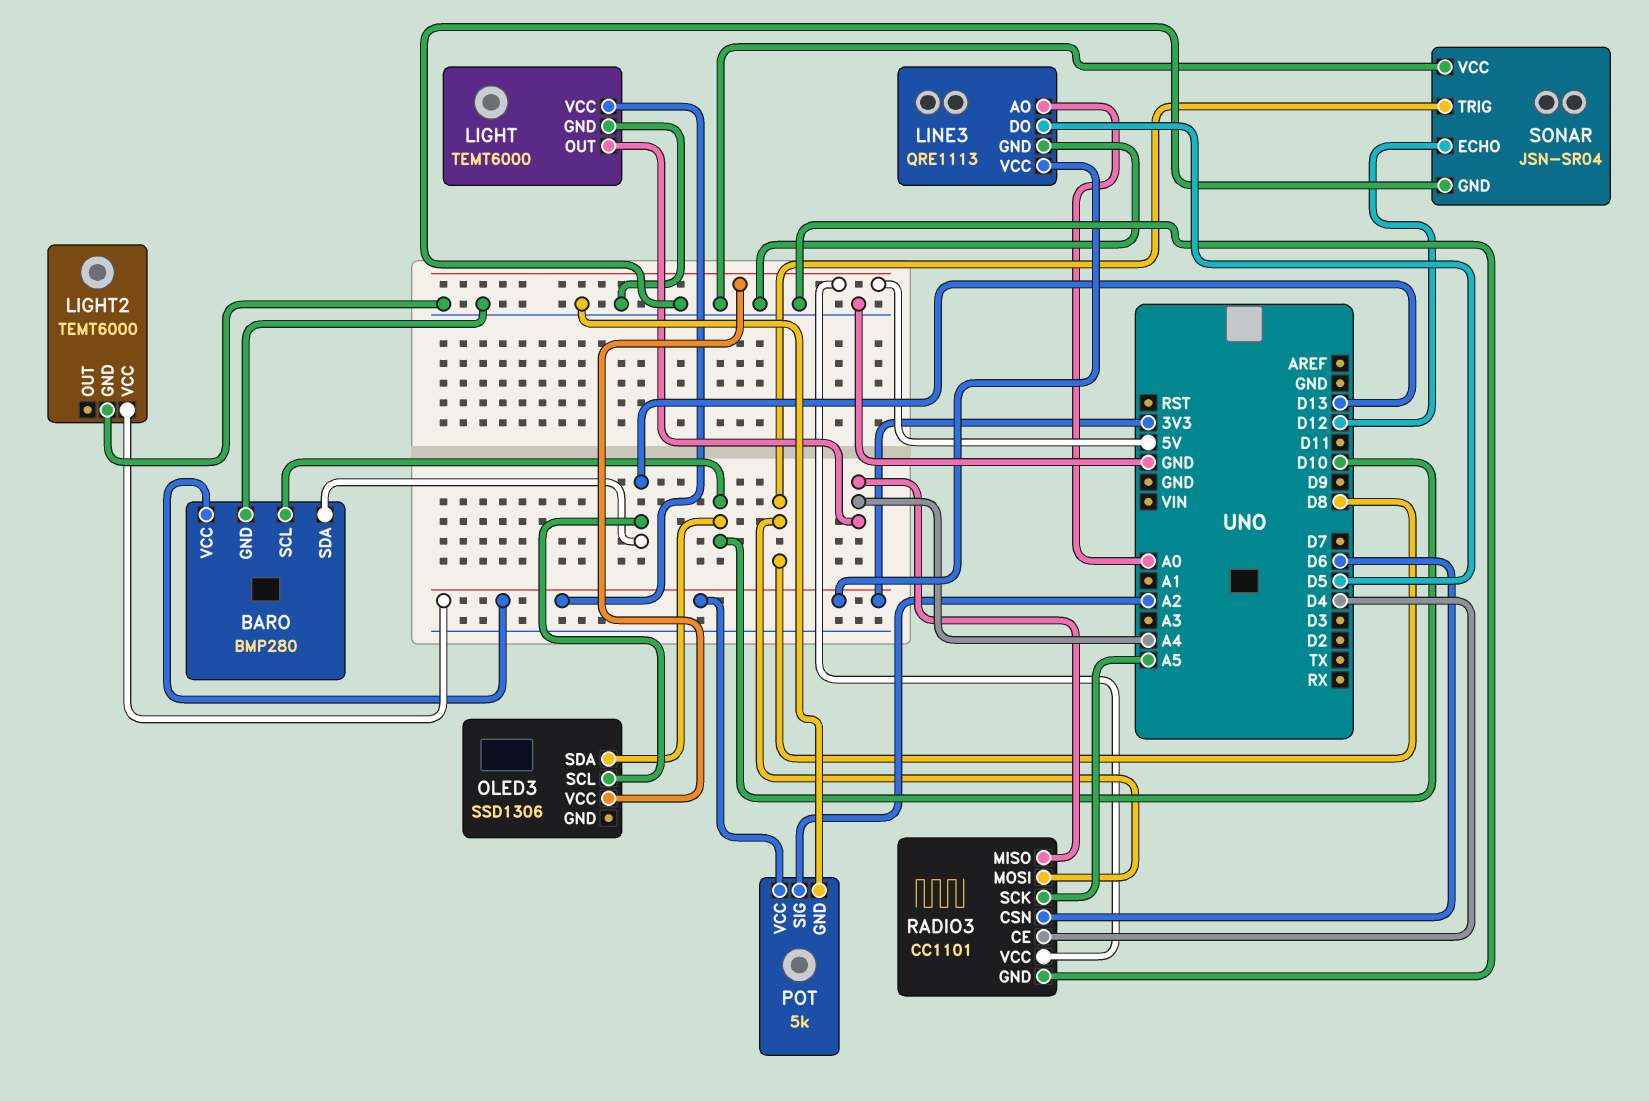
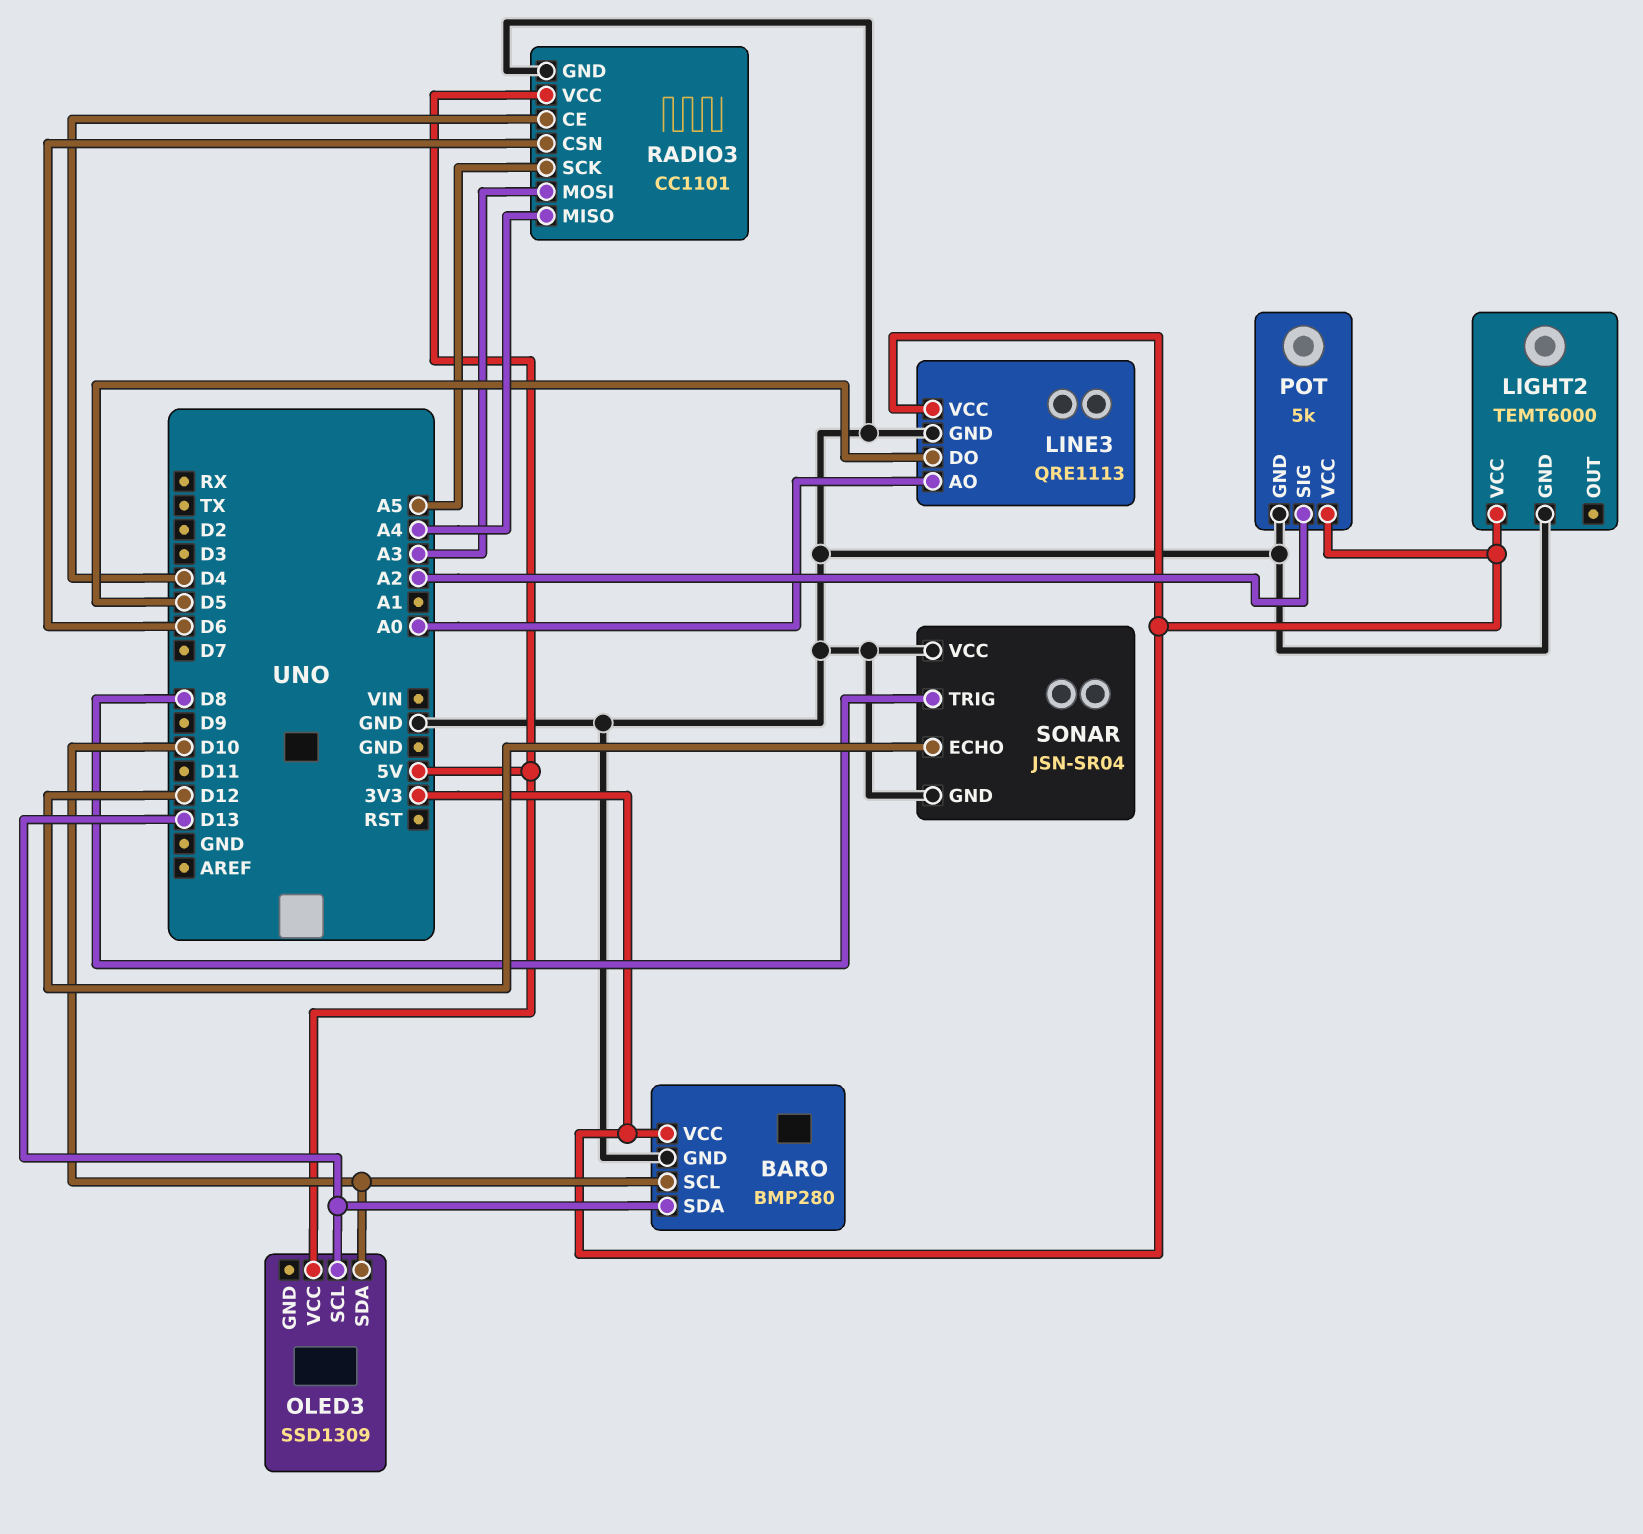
LIGHT: TEMT6000 -> none
LIGHT pin GND: GND -> none
LIGHT pin OUT: A4 -> none
LIGHT pin VCC: 3V3 -> none
OLED3: SSD1306 -> SSD1309
RADIO3 pin MOSI: D8 -> A3

